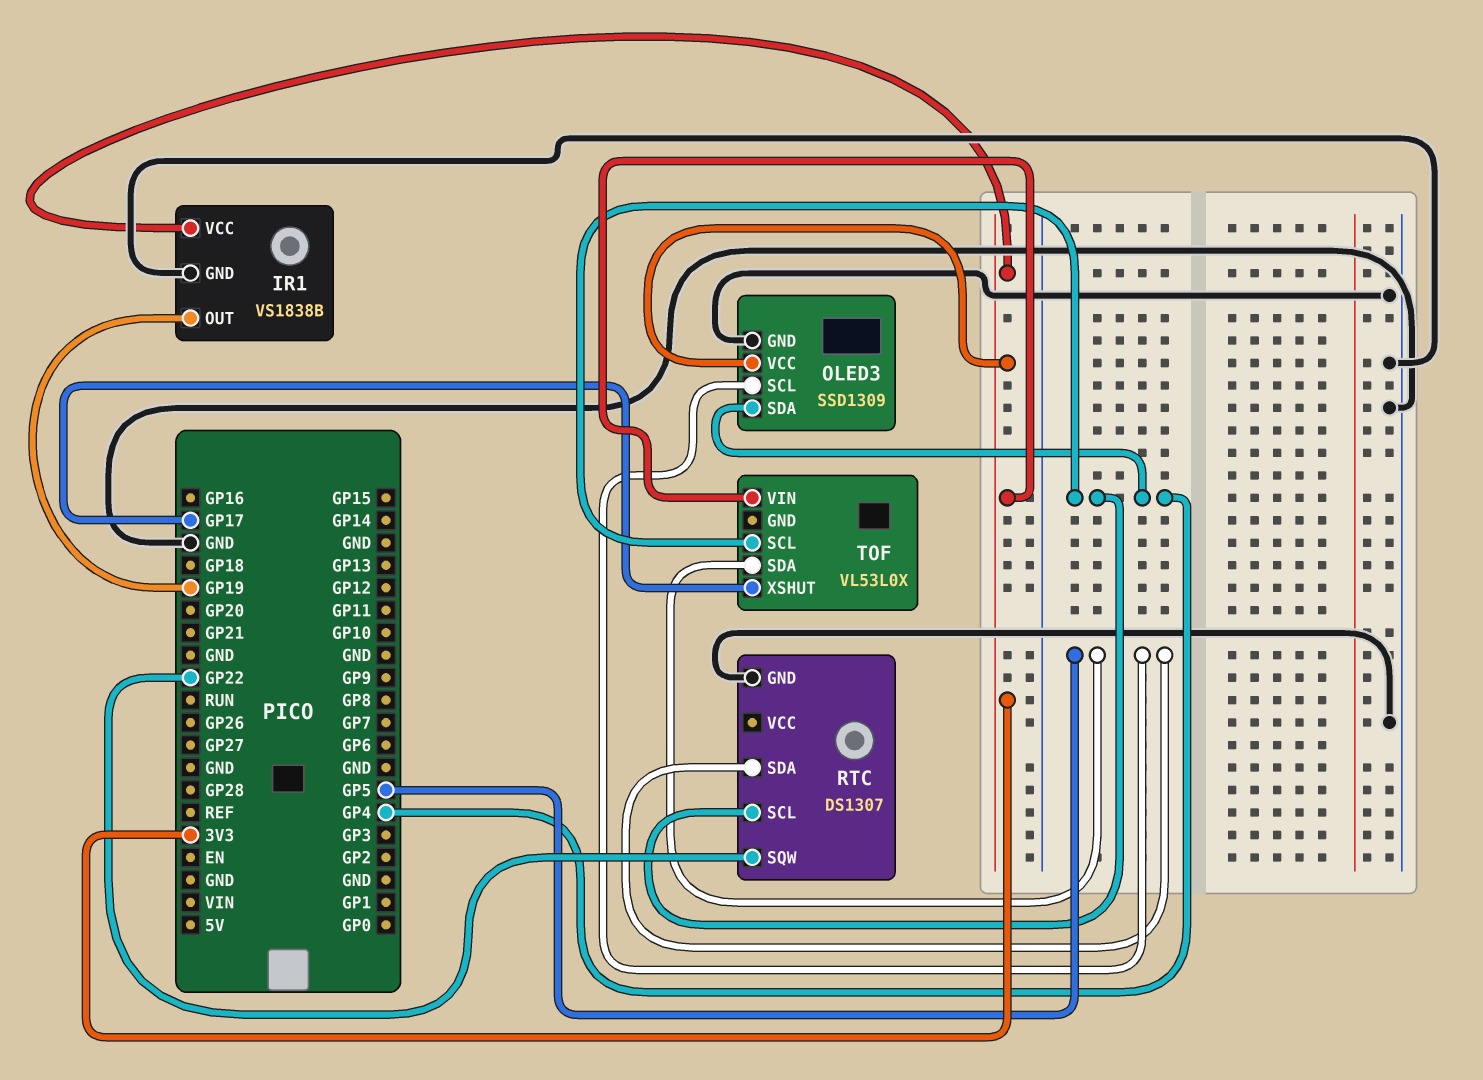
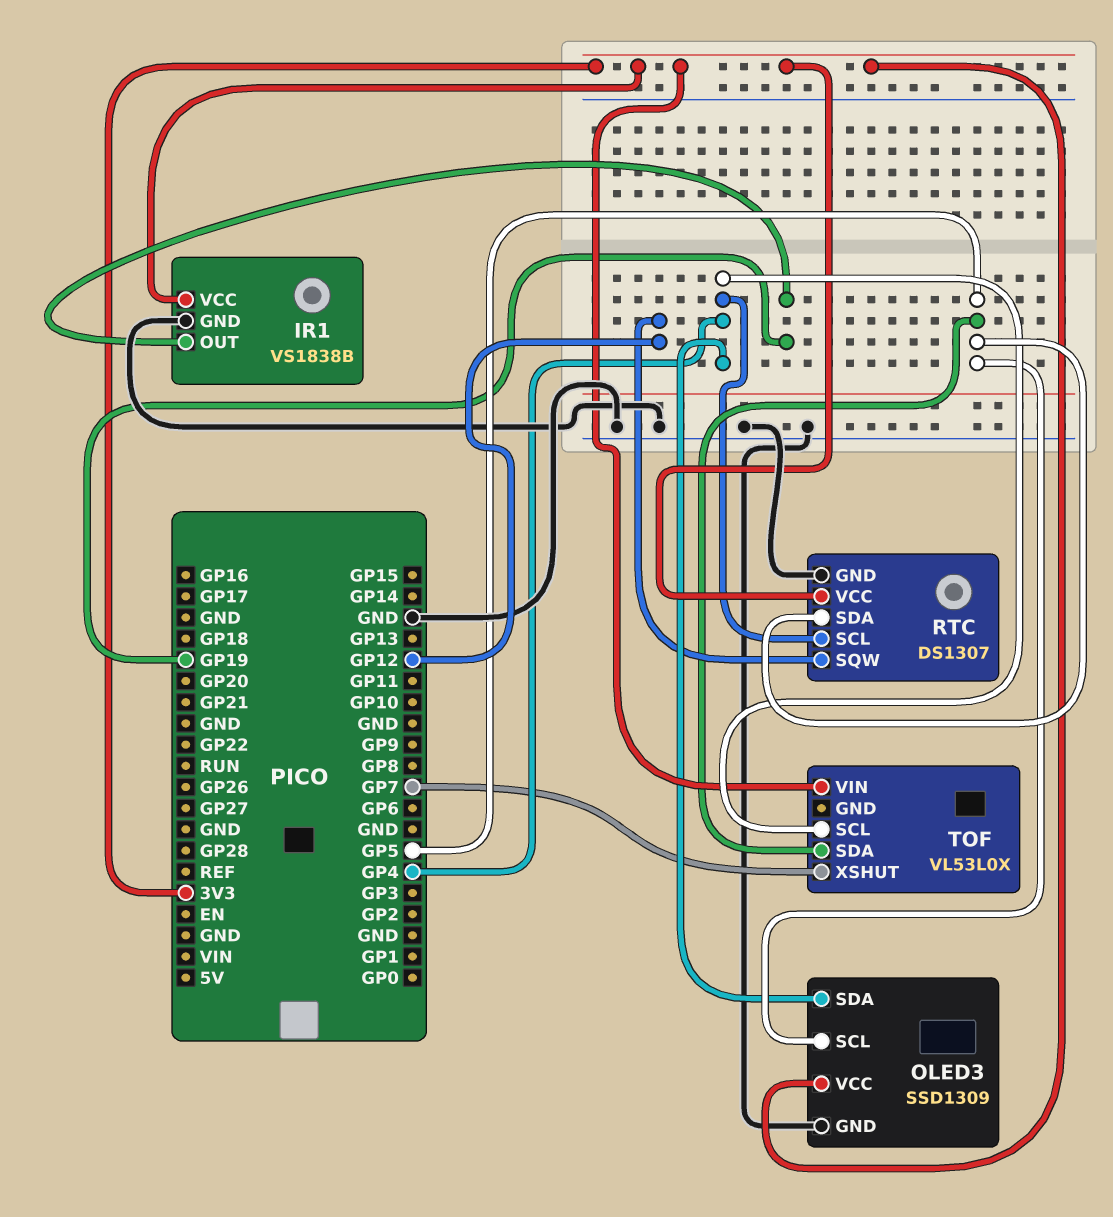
RTC pin SQW: GP22 -> GP12
RTC pin VCC: none -> 3V3
TOF pin XSHUT: GP17 -> GP7

